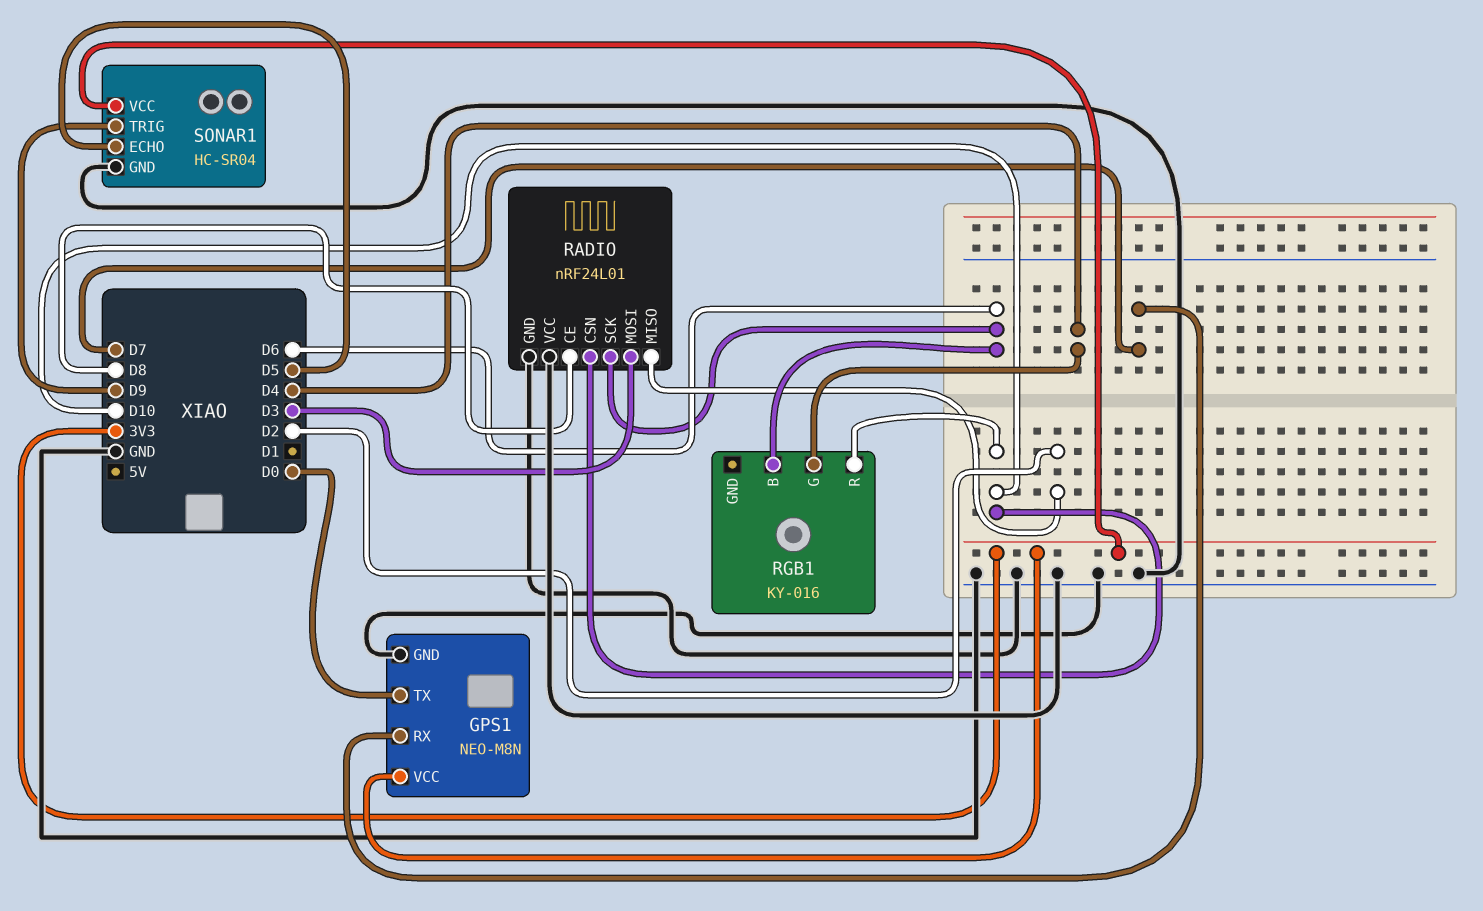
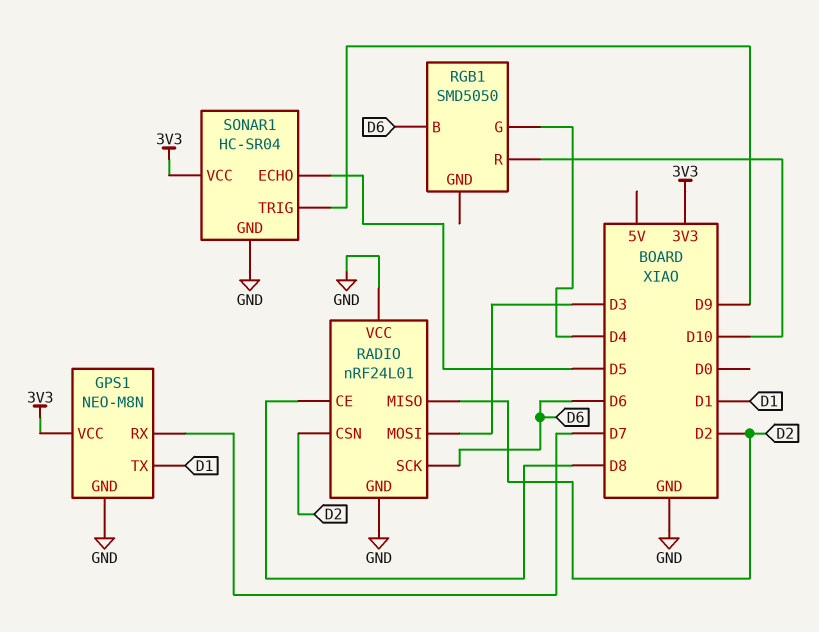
GPS1 pin TX: D0 -> D1
RADIO pin CSN: D10 -> D2
RGB1: KY-016 -> SMD5050

